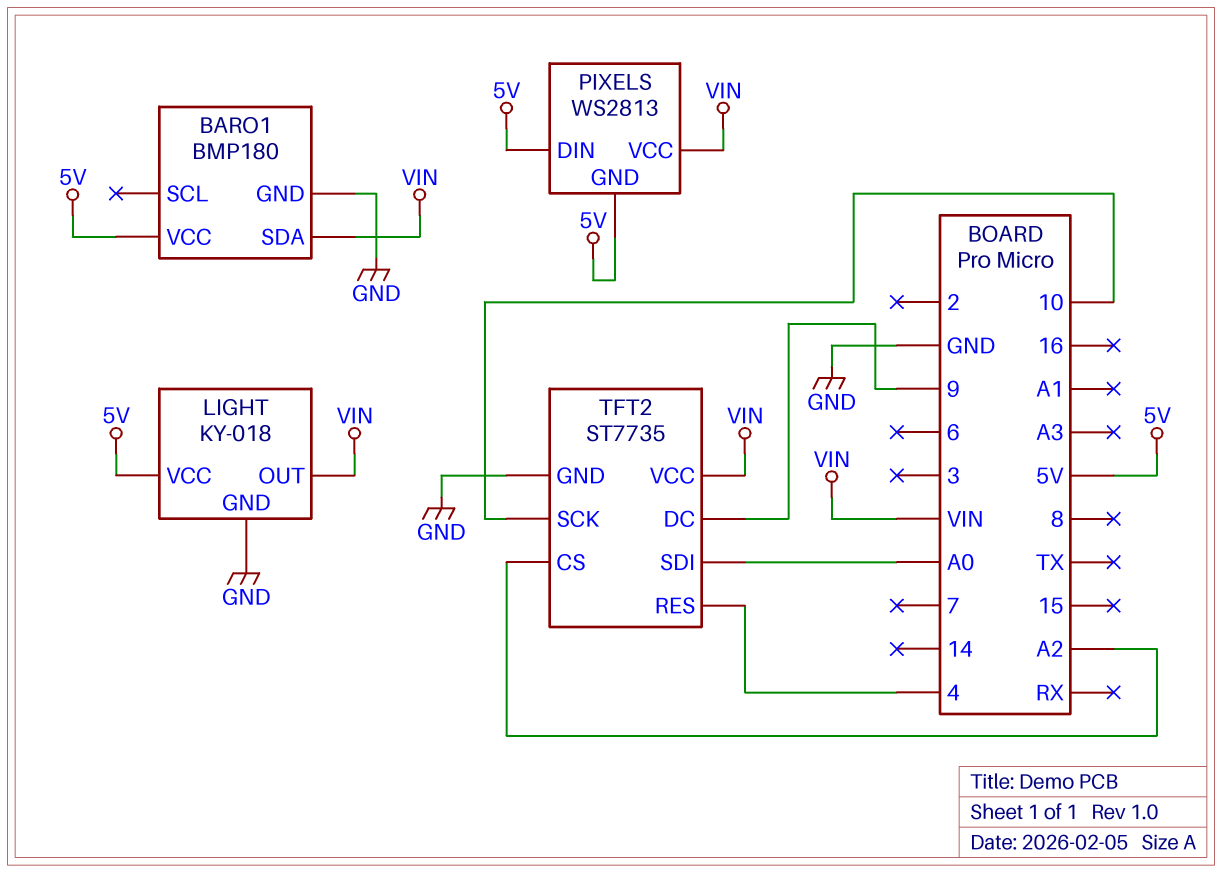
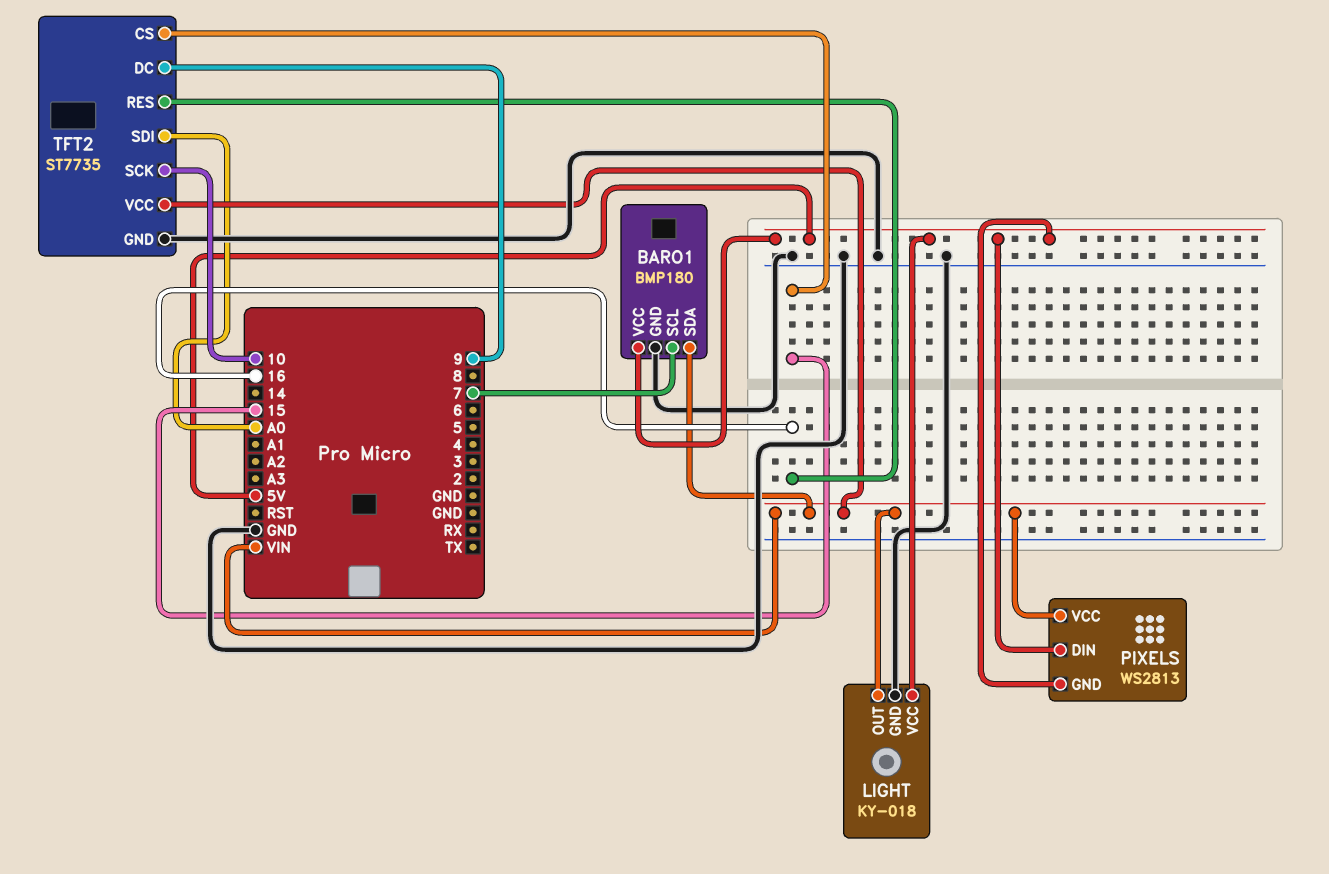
BARO1 pin SCL: none -> 7
TFT2 pin CS: A2 -> 15
TFT2 pin RES: 4 -> 16

